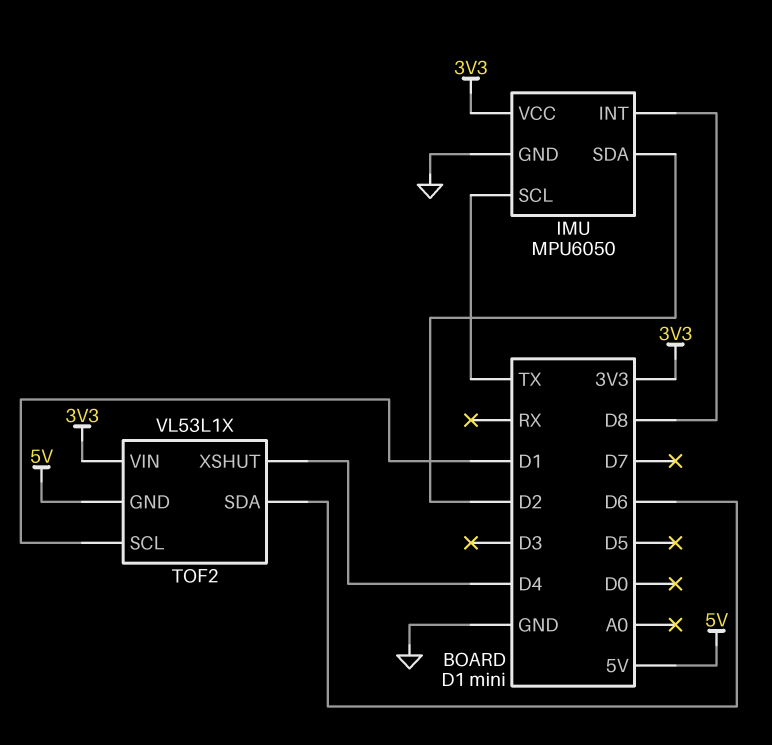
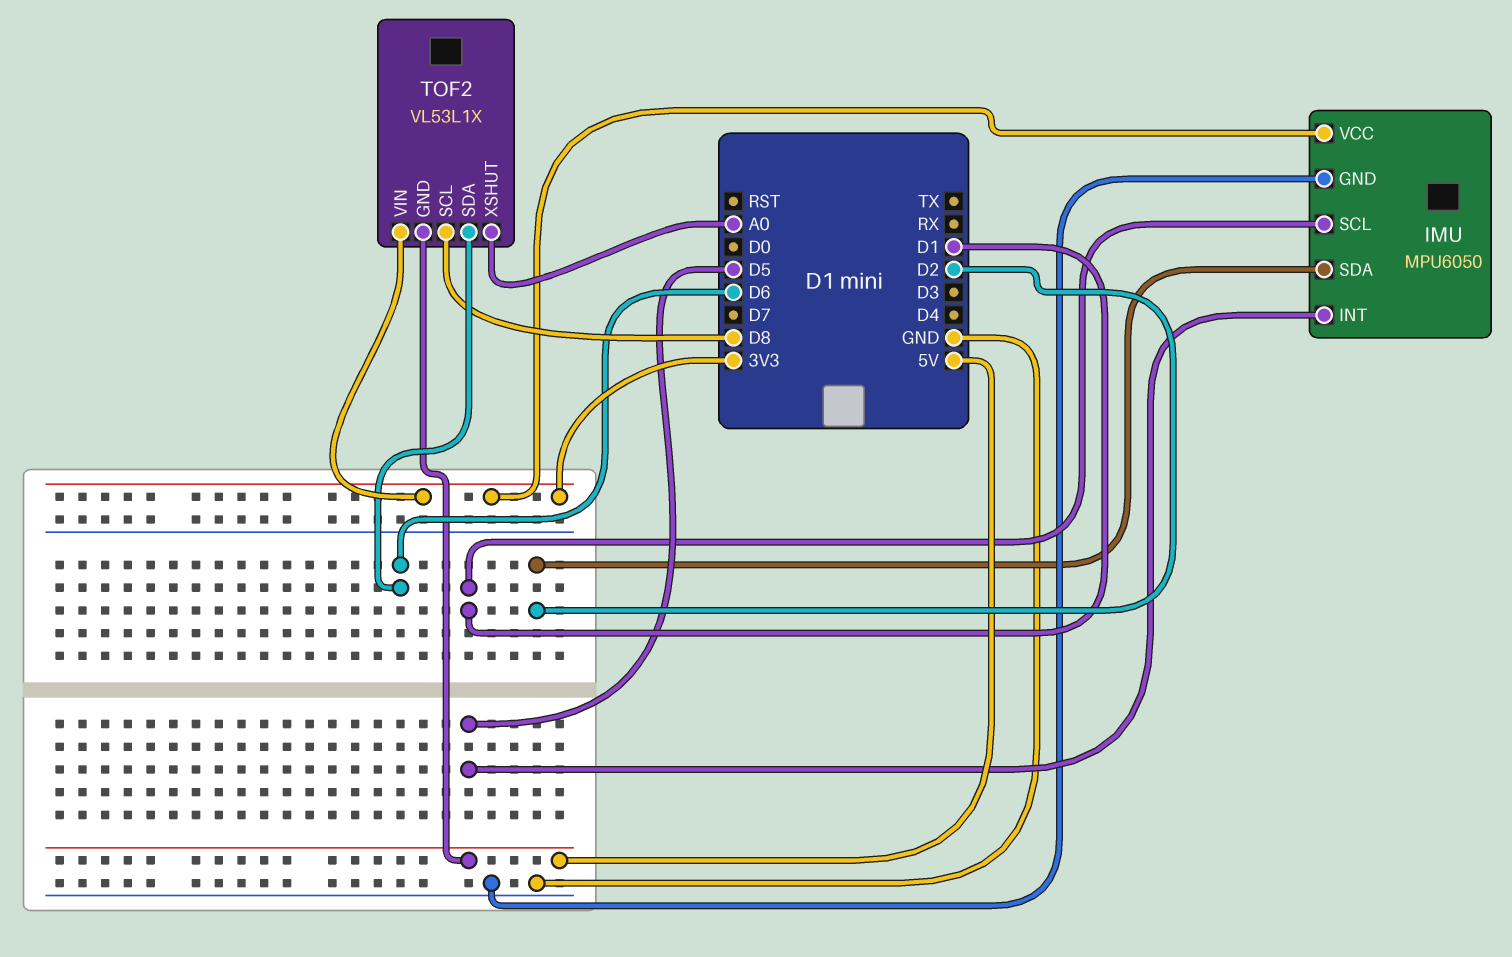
IMU pin INT: D8 -> D5
IMU pin SCL: TX -> D1
TOF2 pin SCL: D1 -> D8
TOF2 pin XSHUT: D4 -> A0

